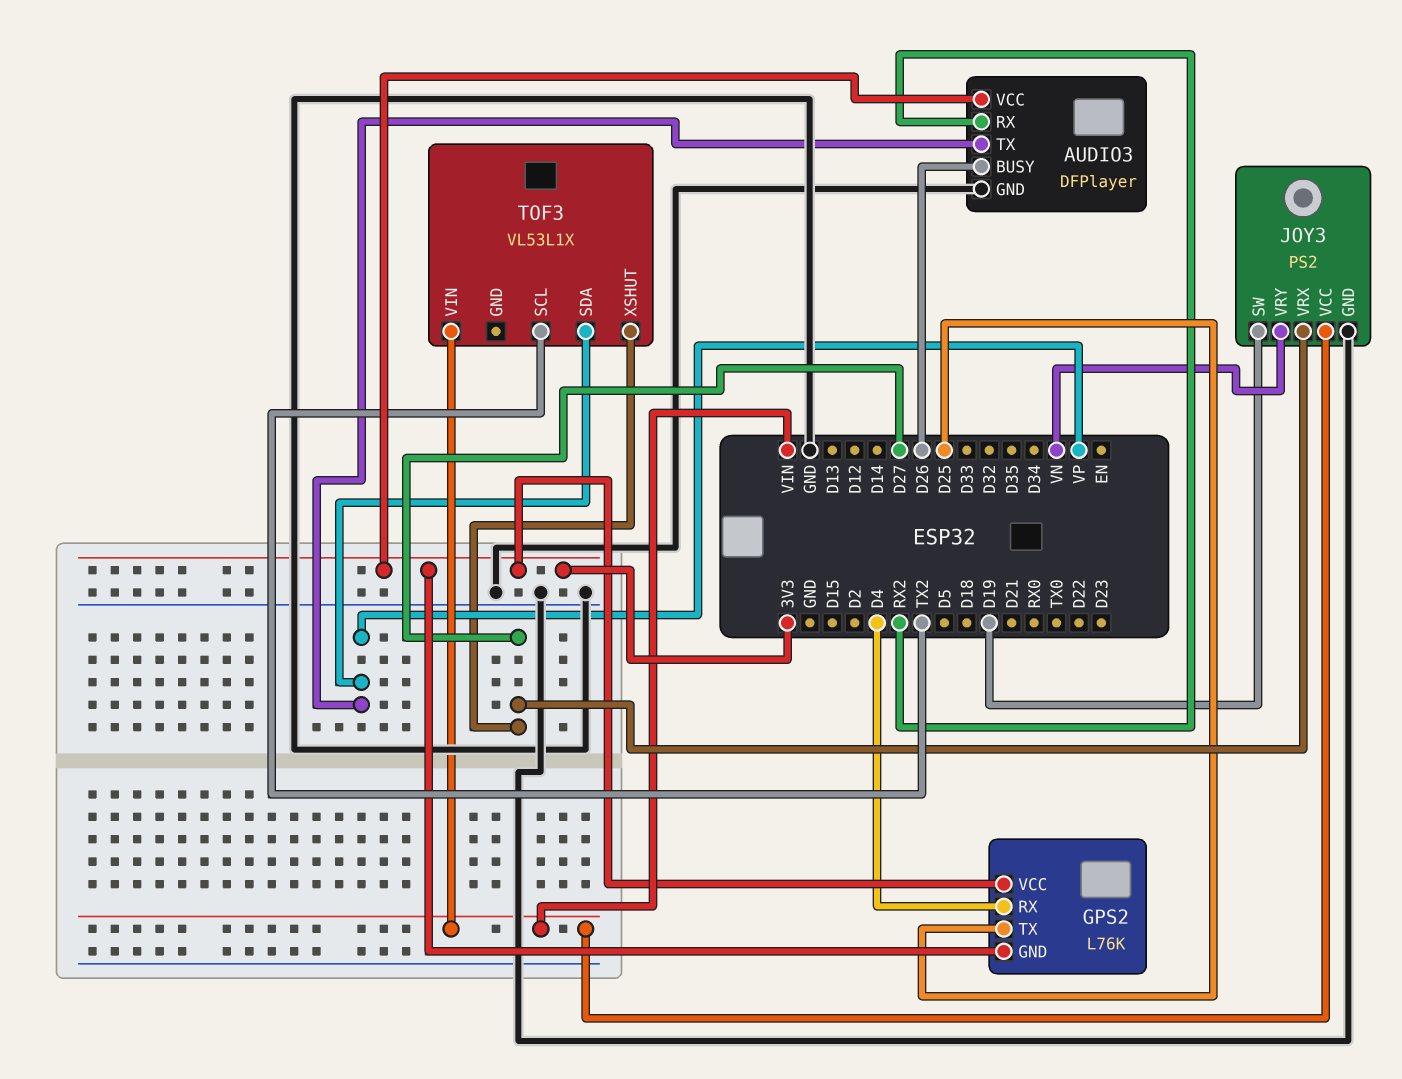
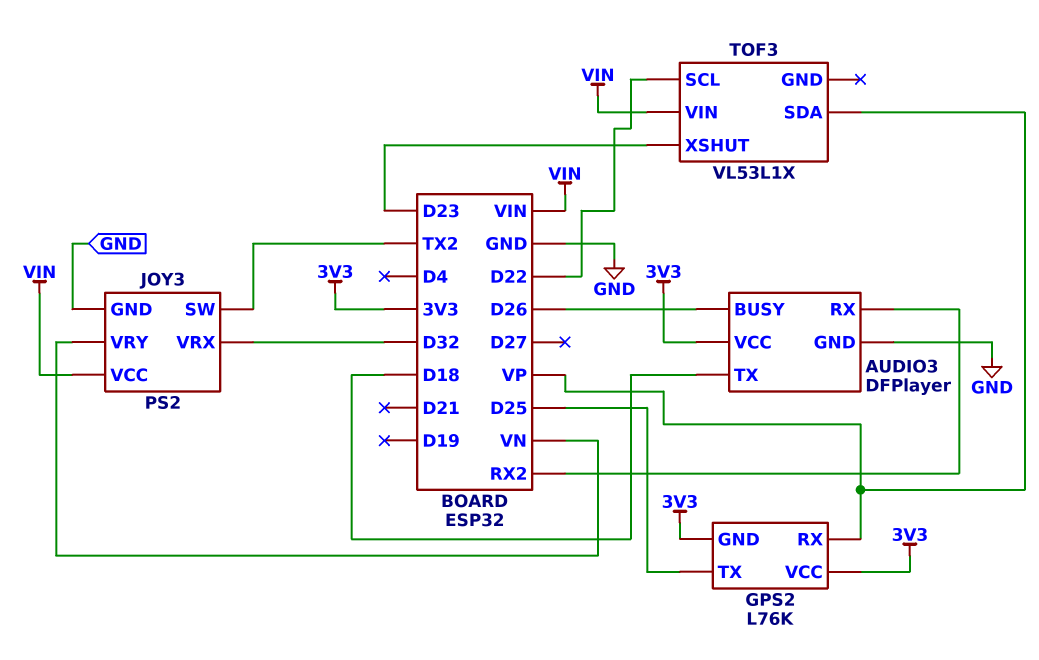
AUDIO3 pin TX: VP -> D18
GPS2 pin RX: D4 -> VP
JOY3 pin SW: D19 -> TX2
JOY3 pin VRX: D27 -> D32
TOF3 pin SCL: TX2 -> D22
TOF3 pin XSHUT: D27 -> D23

